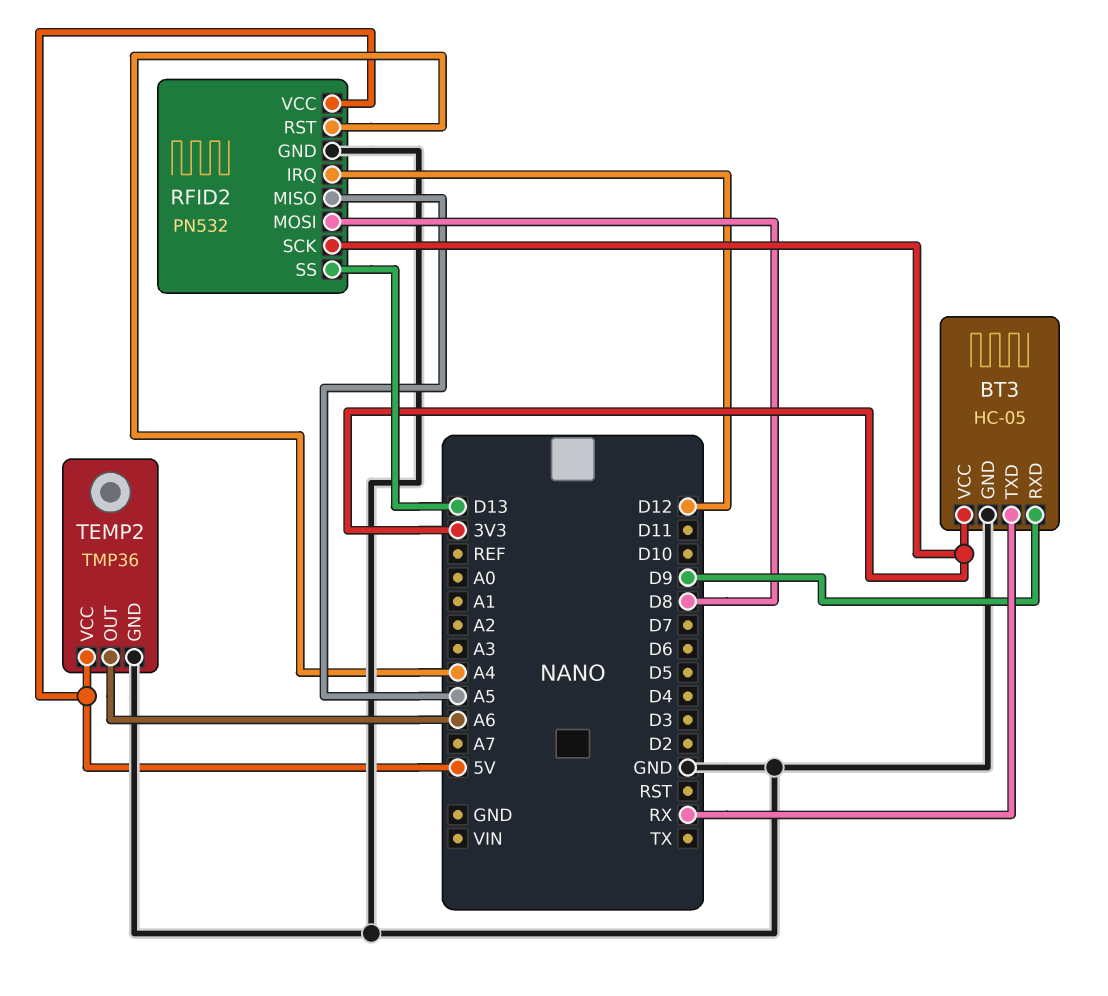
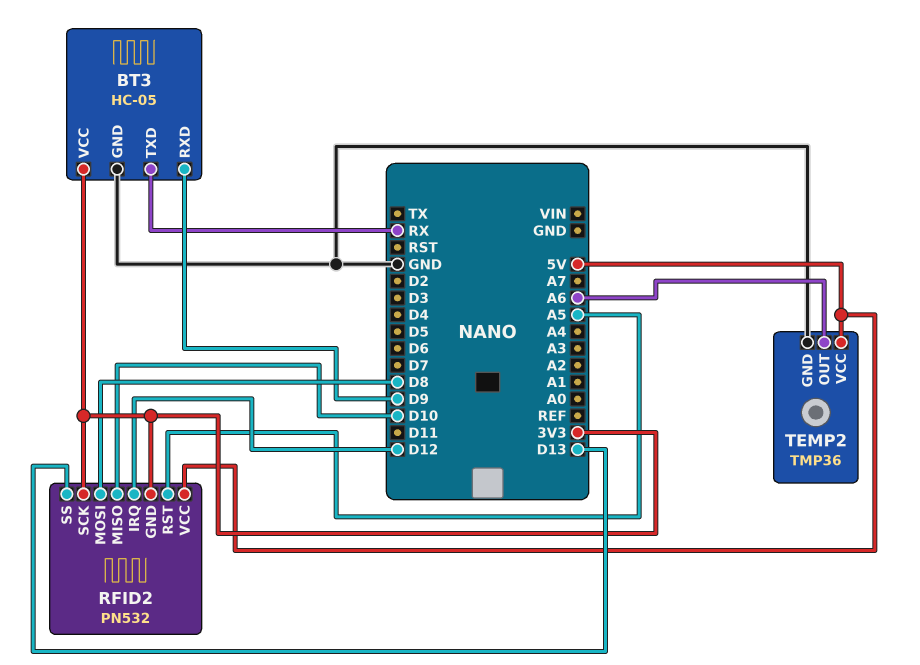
RFID2 pin GND: GND -> 3V3
RFID2 pin MISO: A5 -> D10
RFID2 pin RST: A4 -> A5

